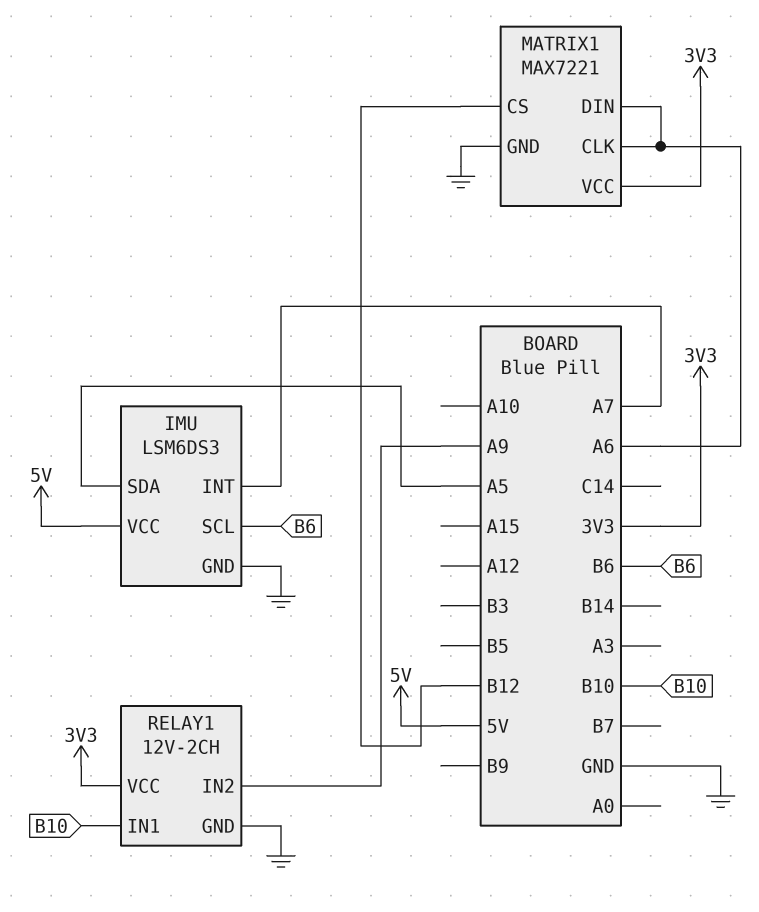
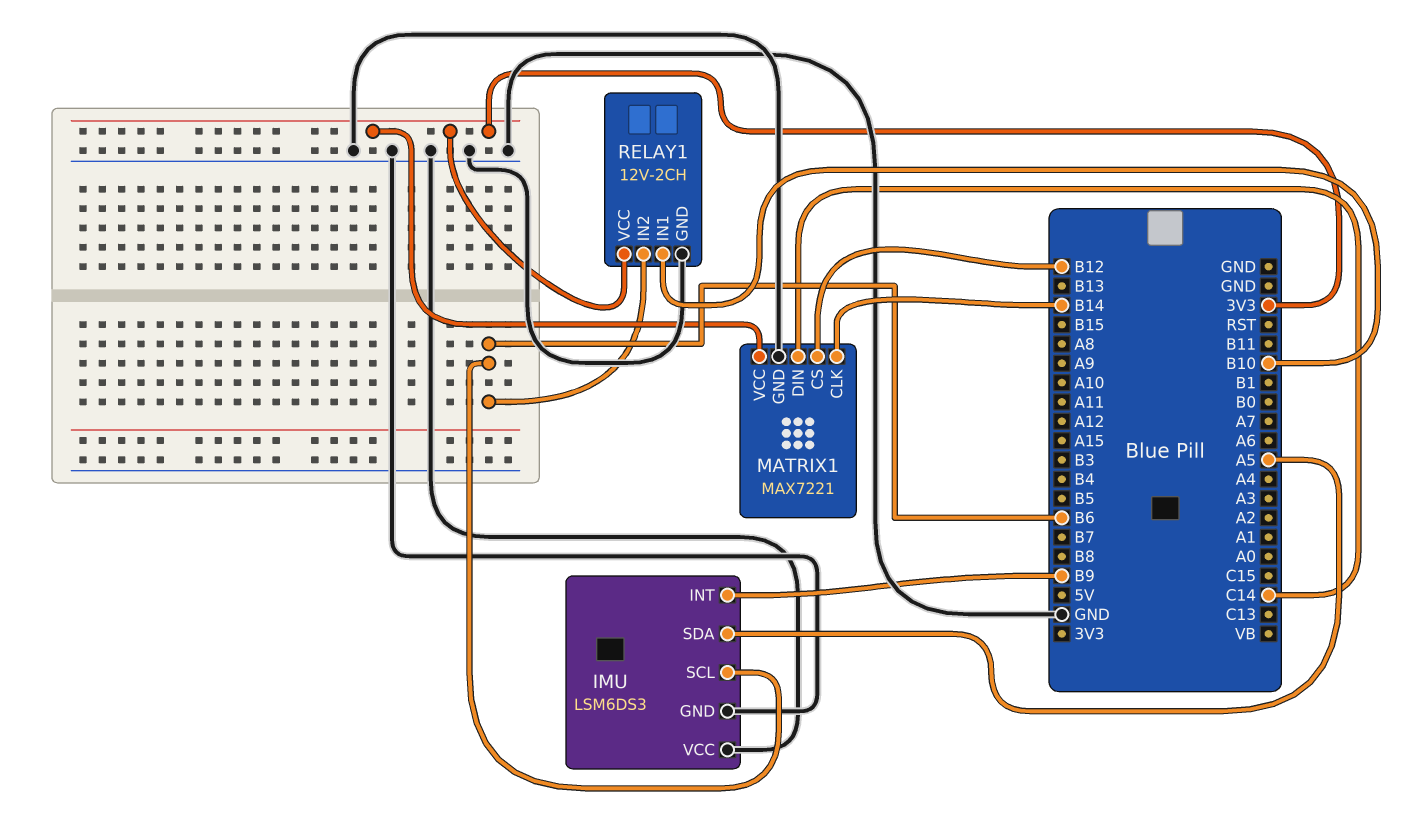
IMU pin INT: A7 -> B9
IMU pin VCC: 5V -> GND
MATRIX1 pin CLK: A6 -> B14
MATRIX1 pin DIN: A6 -> C14
RELAY1 pin IN2: A9 -> B6

